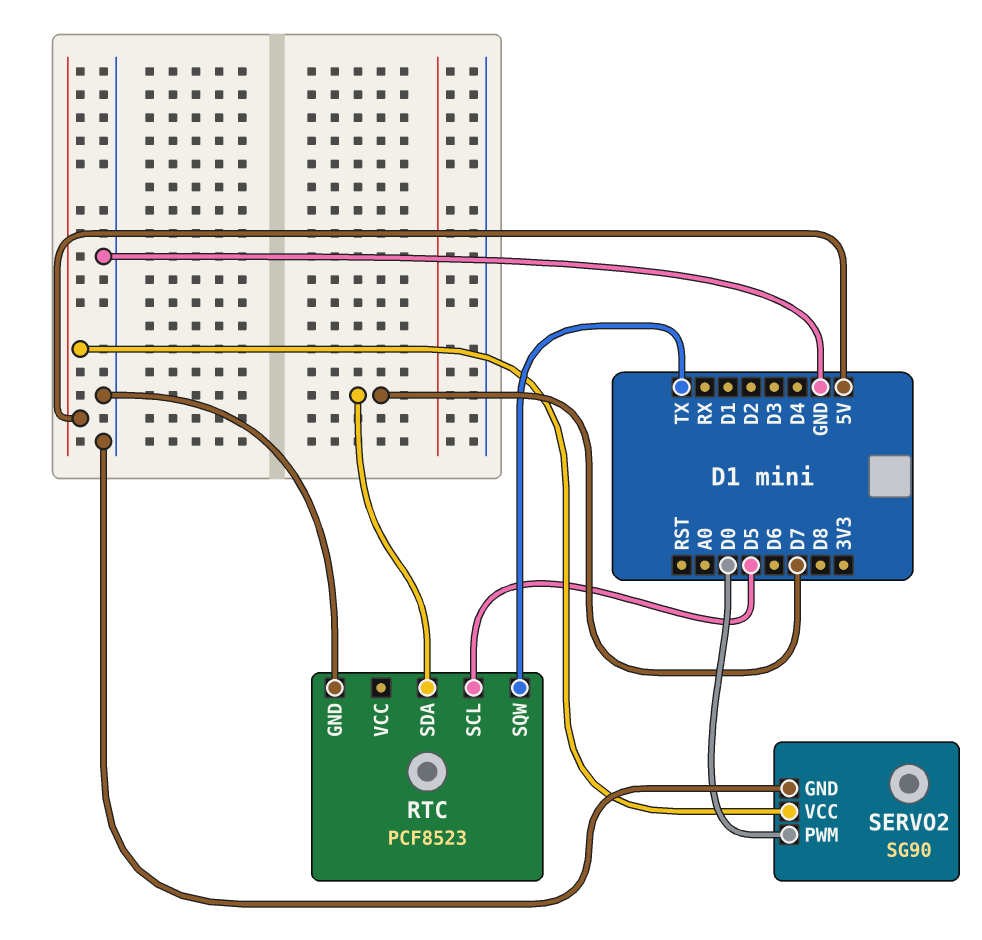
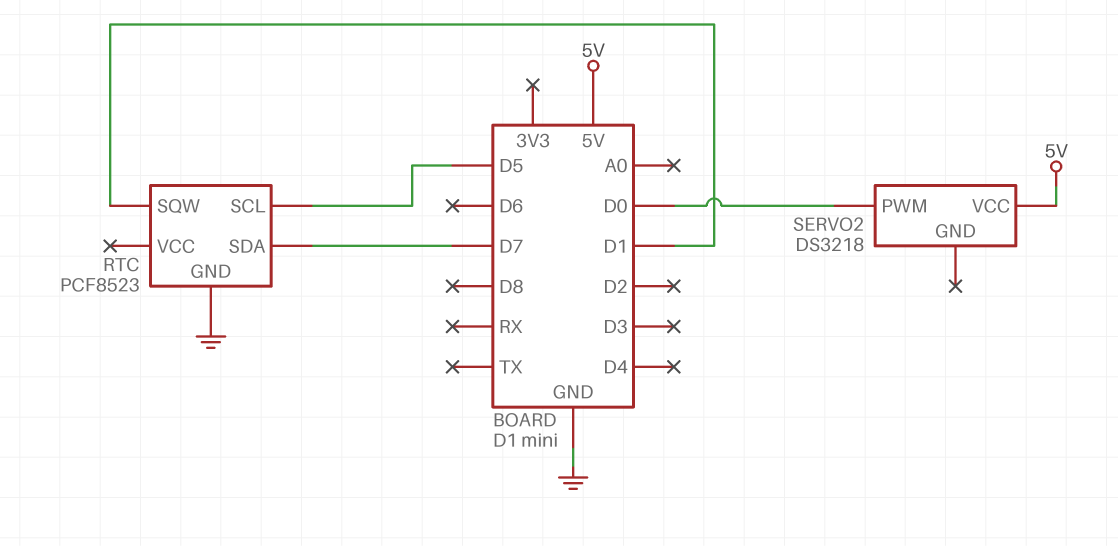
RTC pin SQW: TX -> D1
SERVO2: SG90 -> DS3218
SERVO2 pin GND: GND -> none

